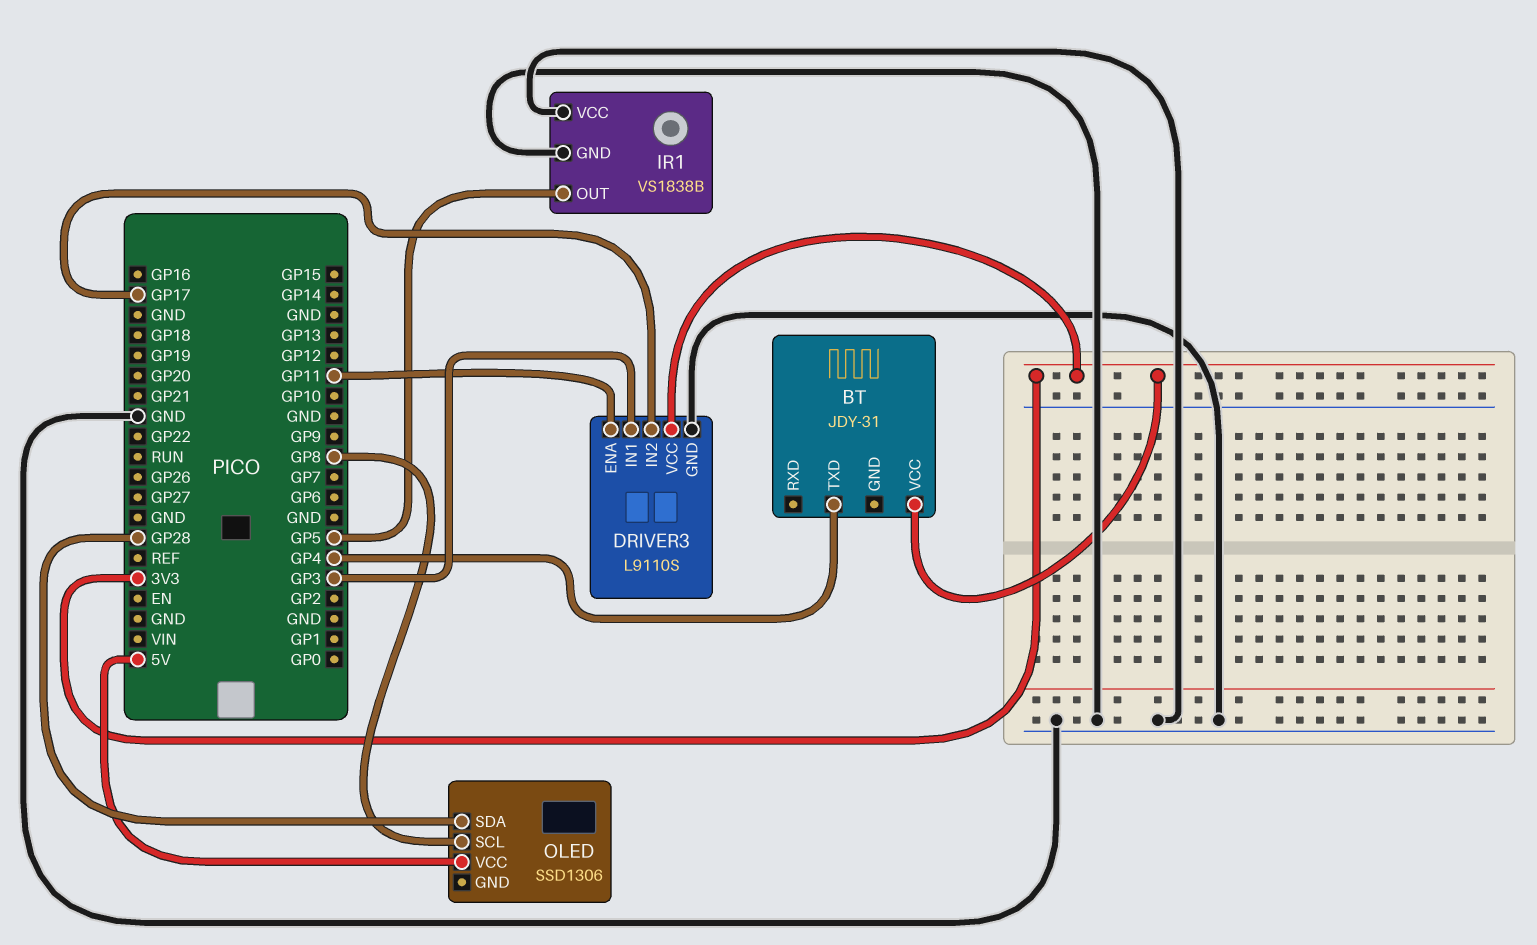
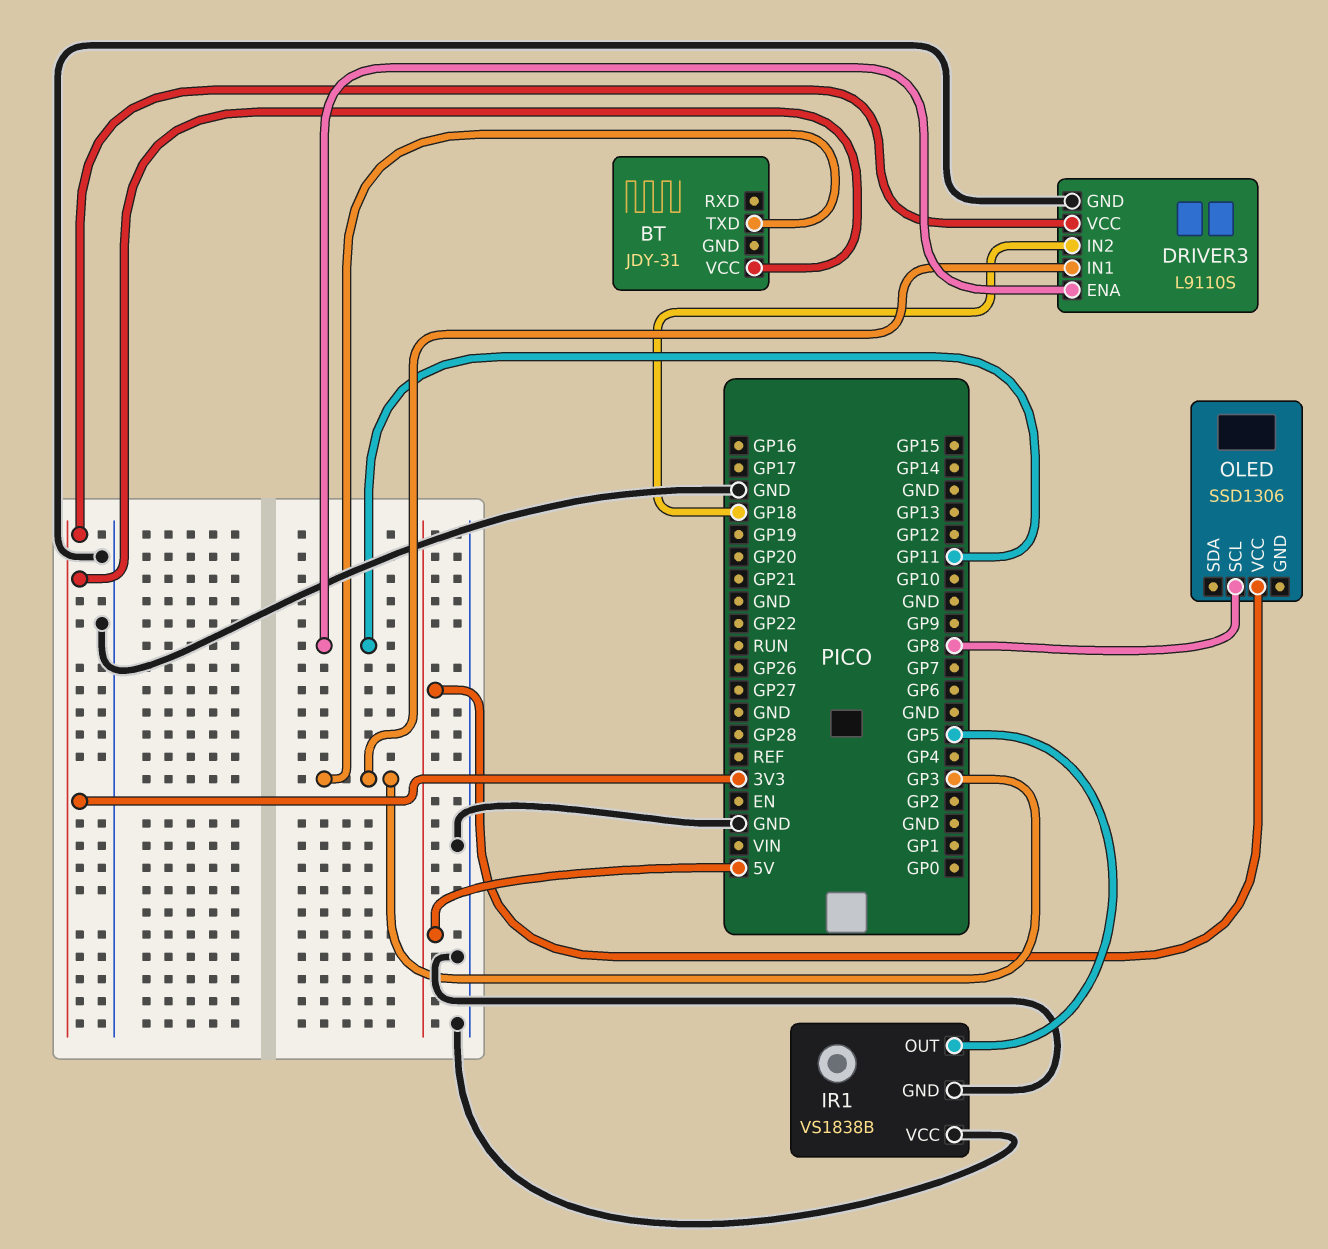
BT pin TXD: GP4 -> GP3
DRIVER3 pin IN2: GP17 -> GP18
OLED pin SDA: GP28 -> none

